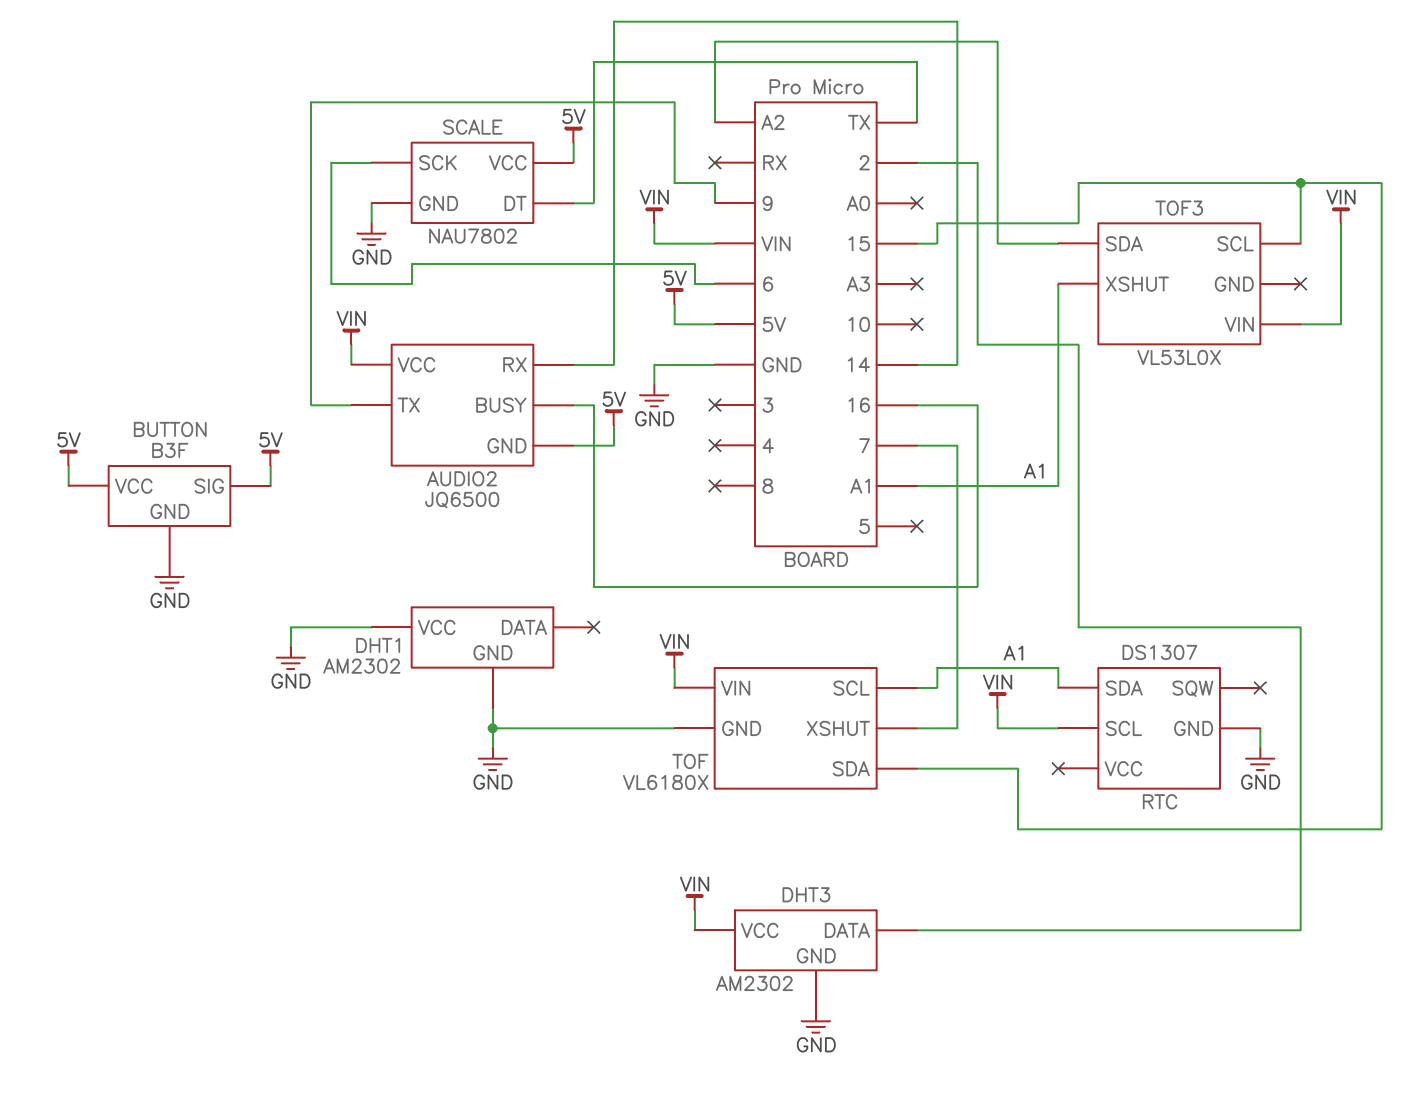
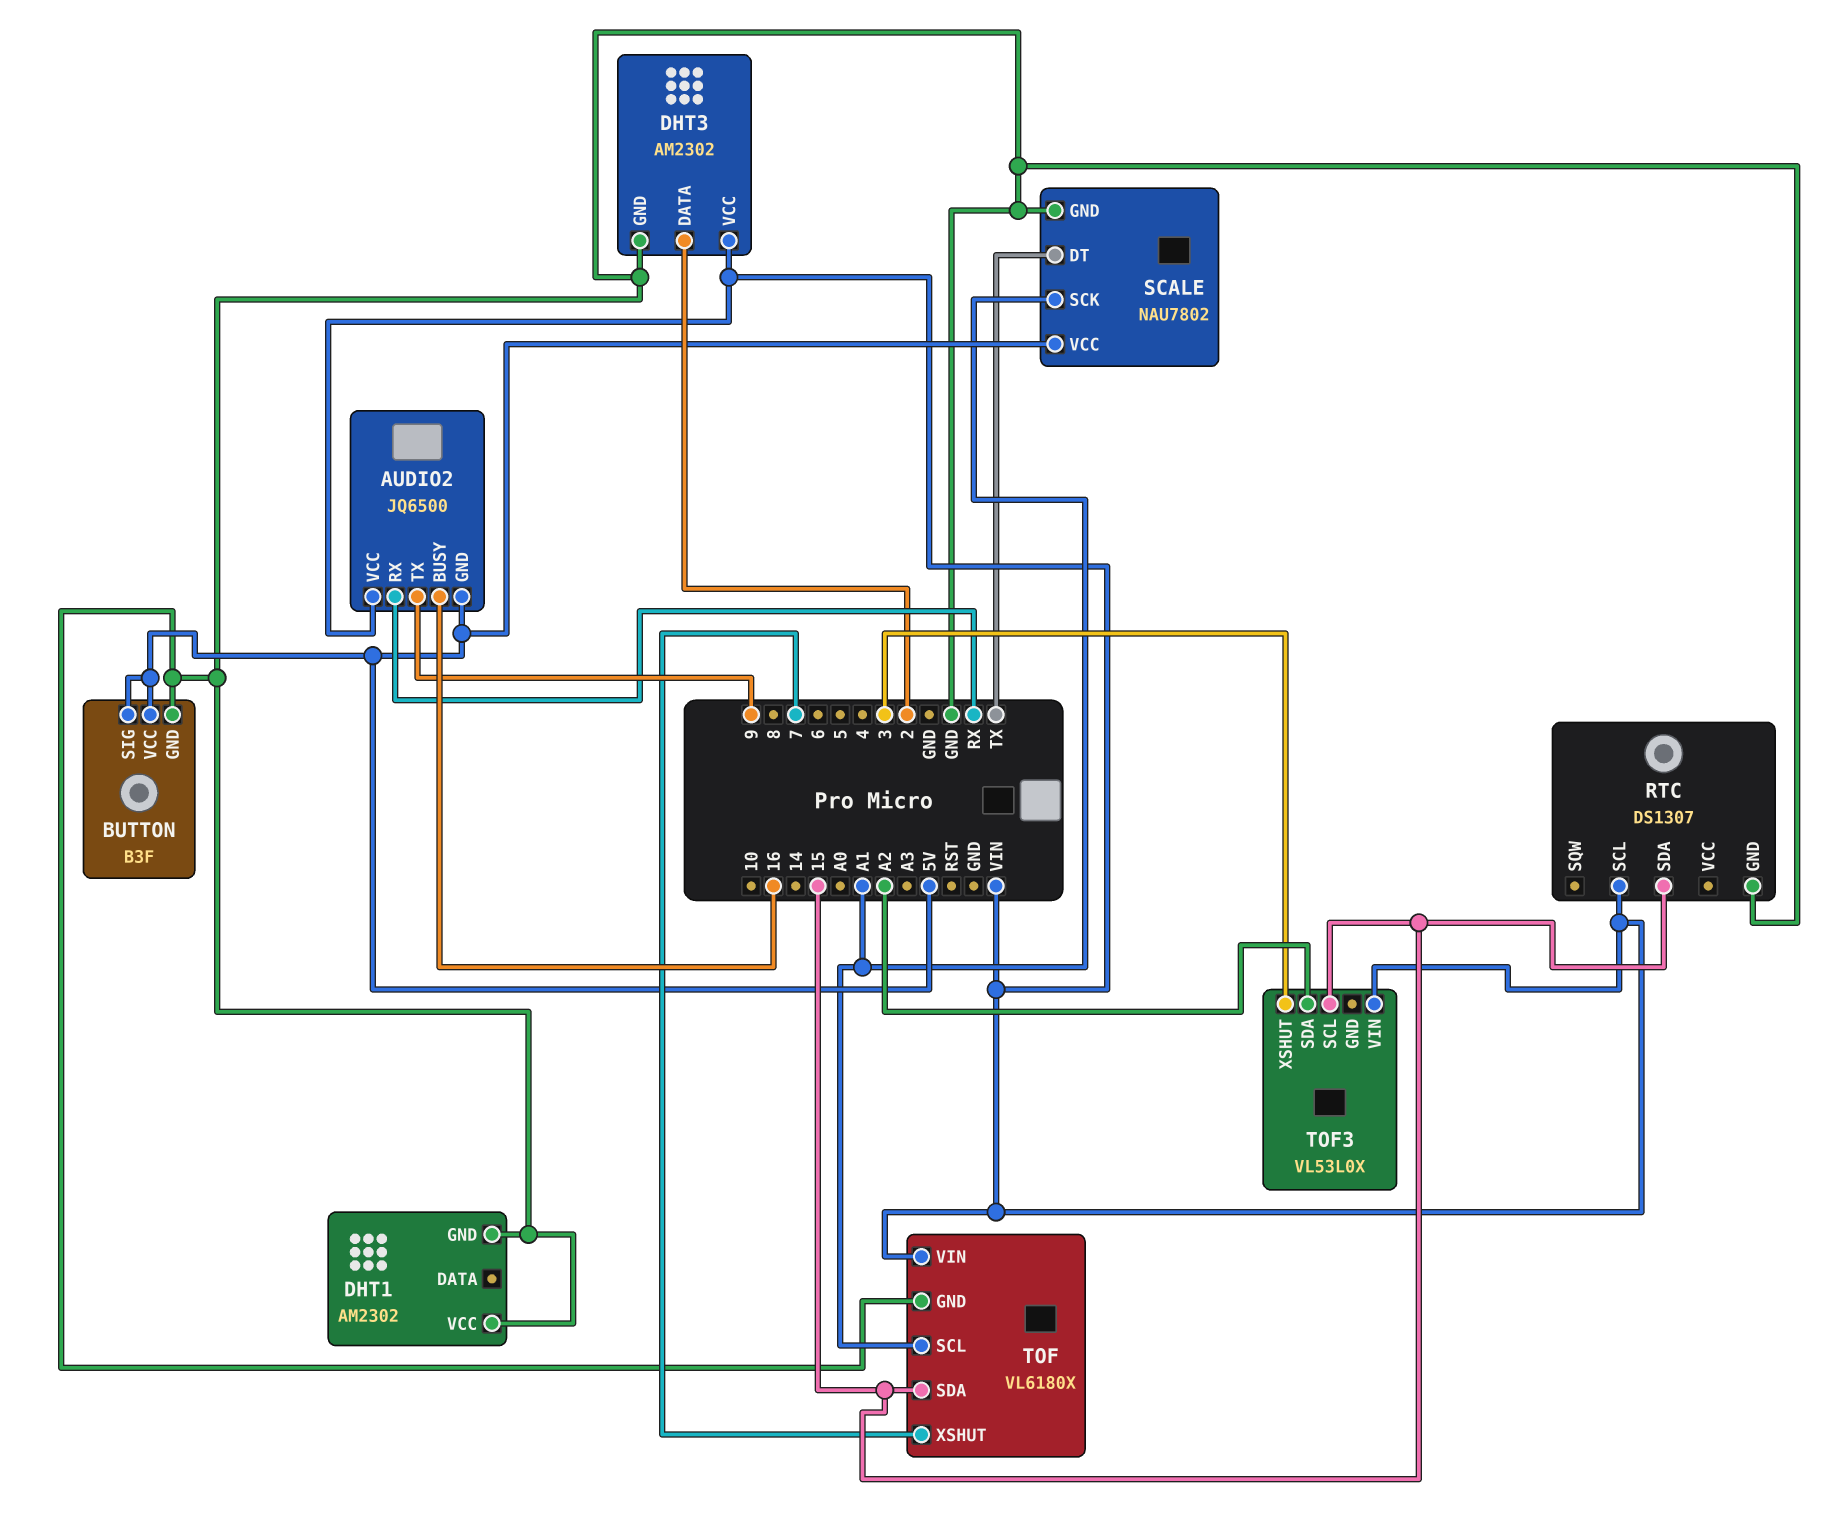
AUDIO2 pin RX: 14 -> RX
RTC pin SDA: A1 -> 15
SCALE pin SCK: 6 -> A1
TOF3 pin XSHUT: A1 -> 3

